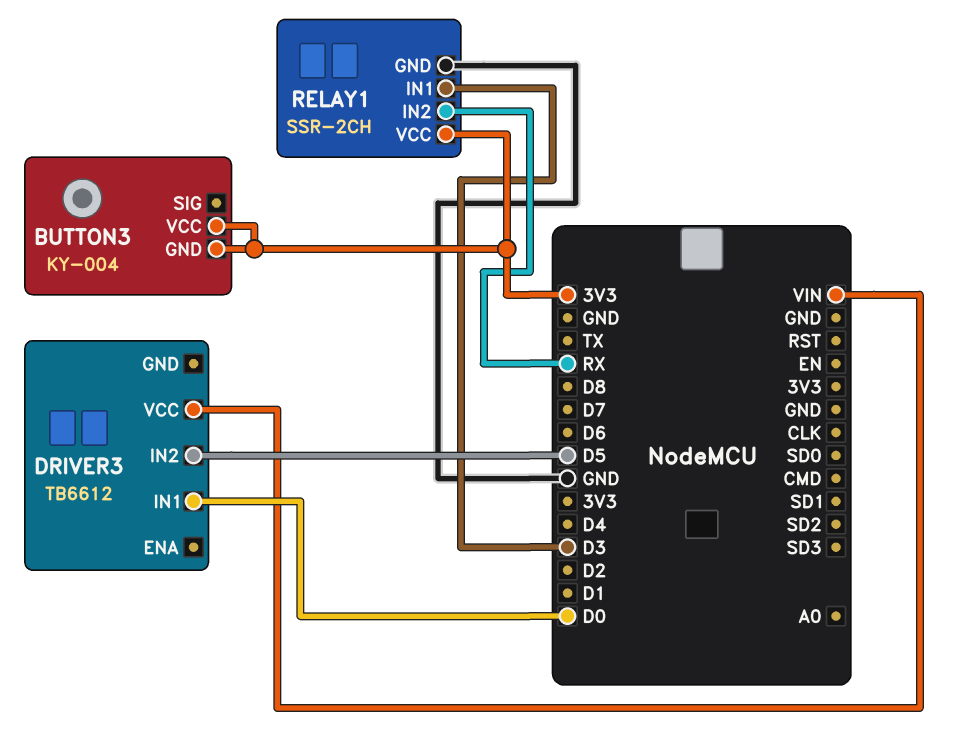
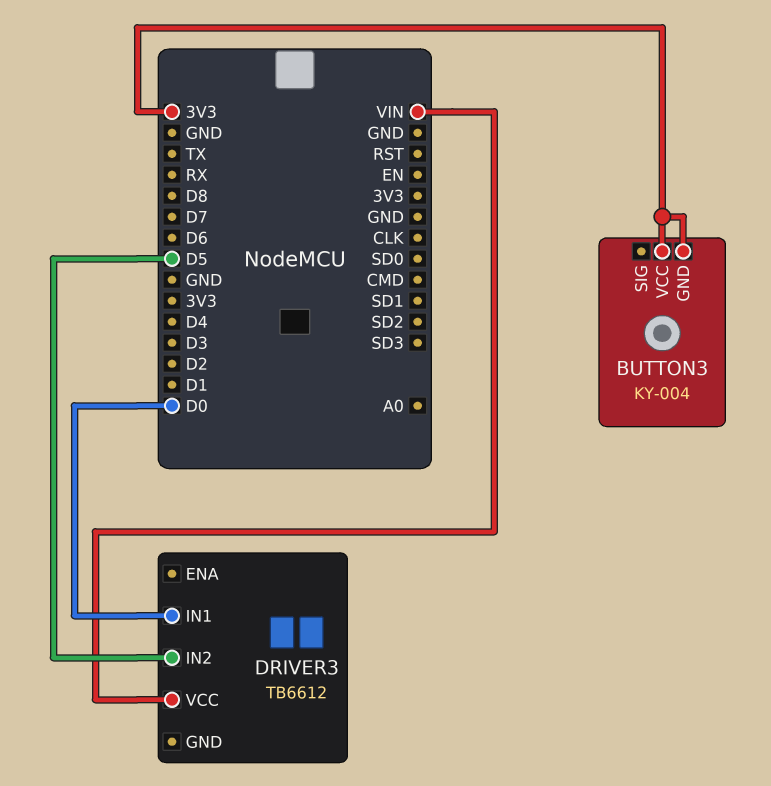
RELAY1: SSR-2CH -> none
RELAY1 pin GND: GND -> none
RELAY1 pin IN1: D3 -> none
RELAY1 pin IN2: RX -> none
RELAY1 pin VCC: 3V3 -> none

